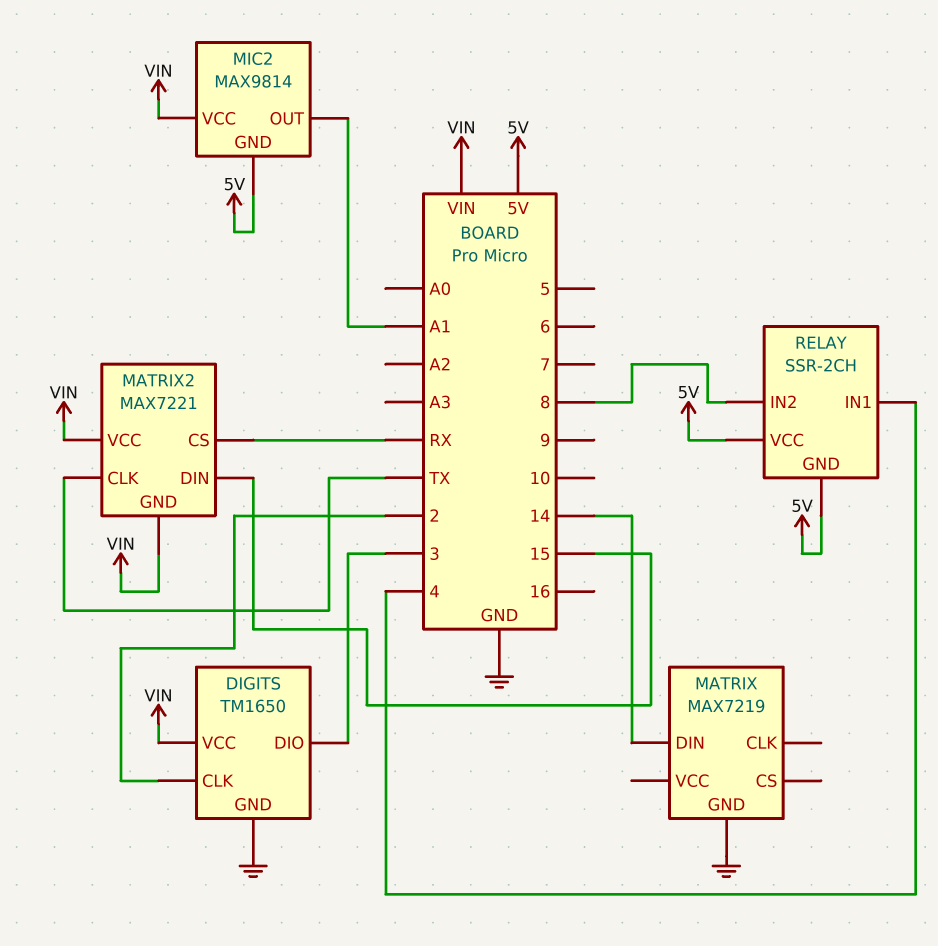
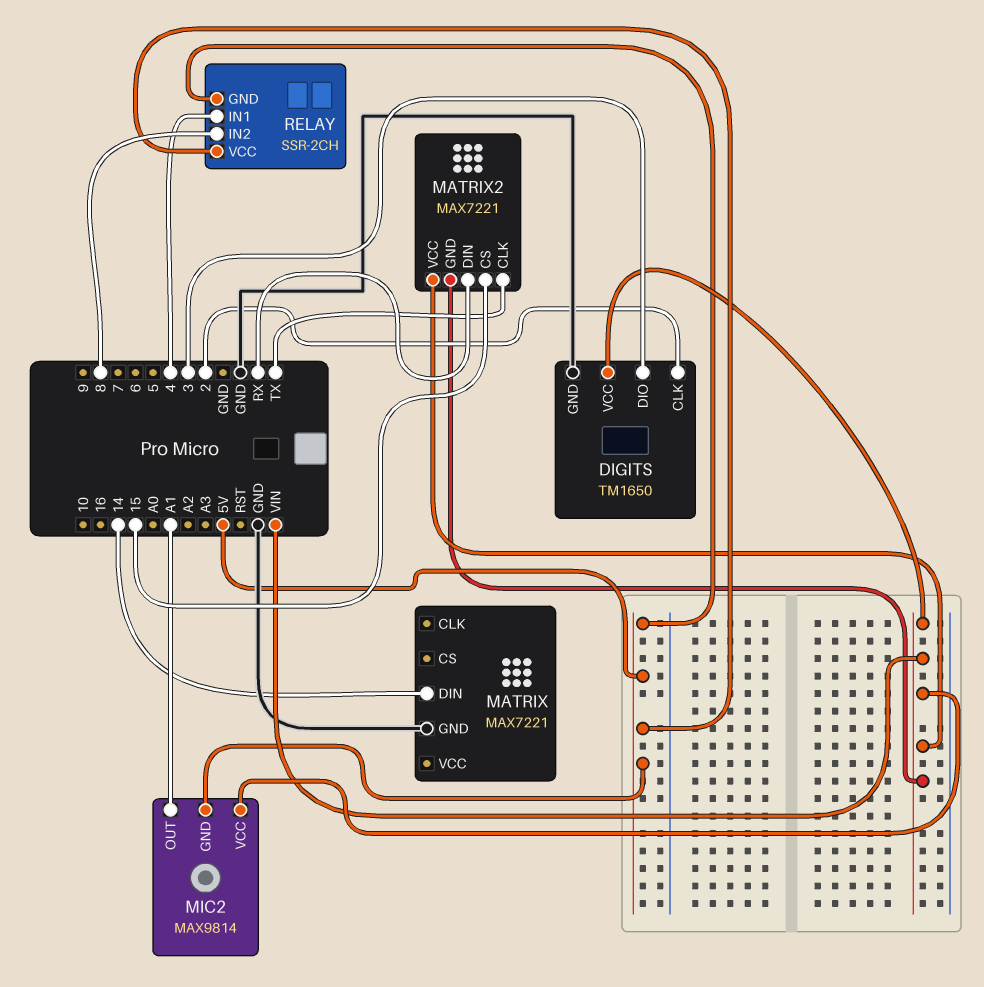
MATRIX: MAX7219 -> MAX7221
MATRIX2 pin CS: RX -> 15
MATRIX2 pin DIN: 15 -> RX

